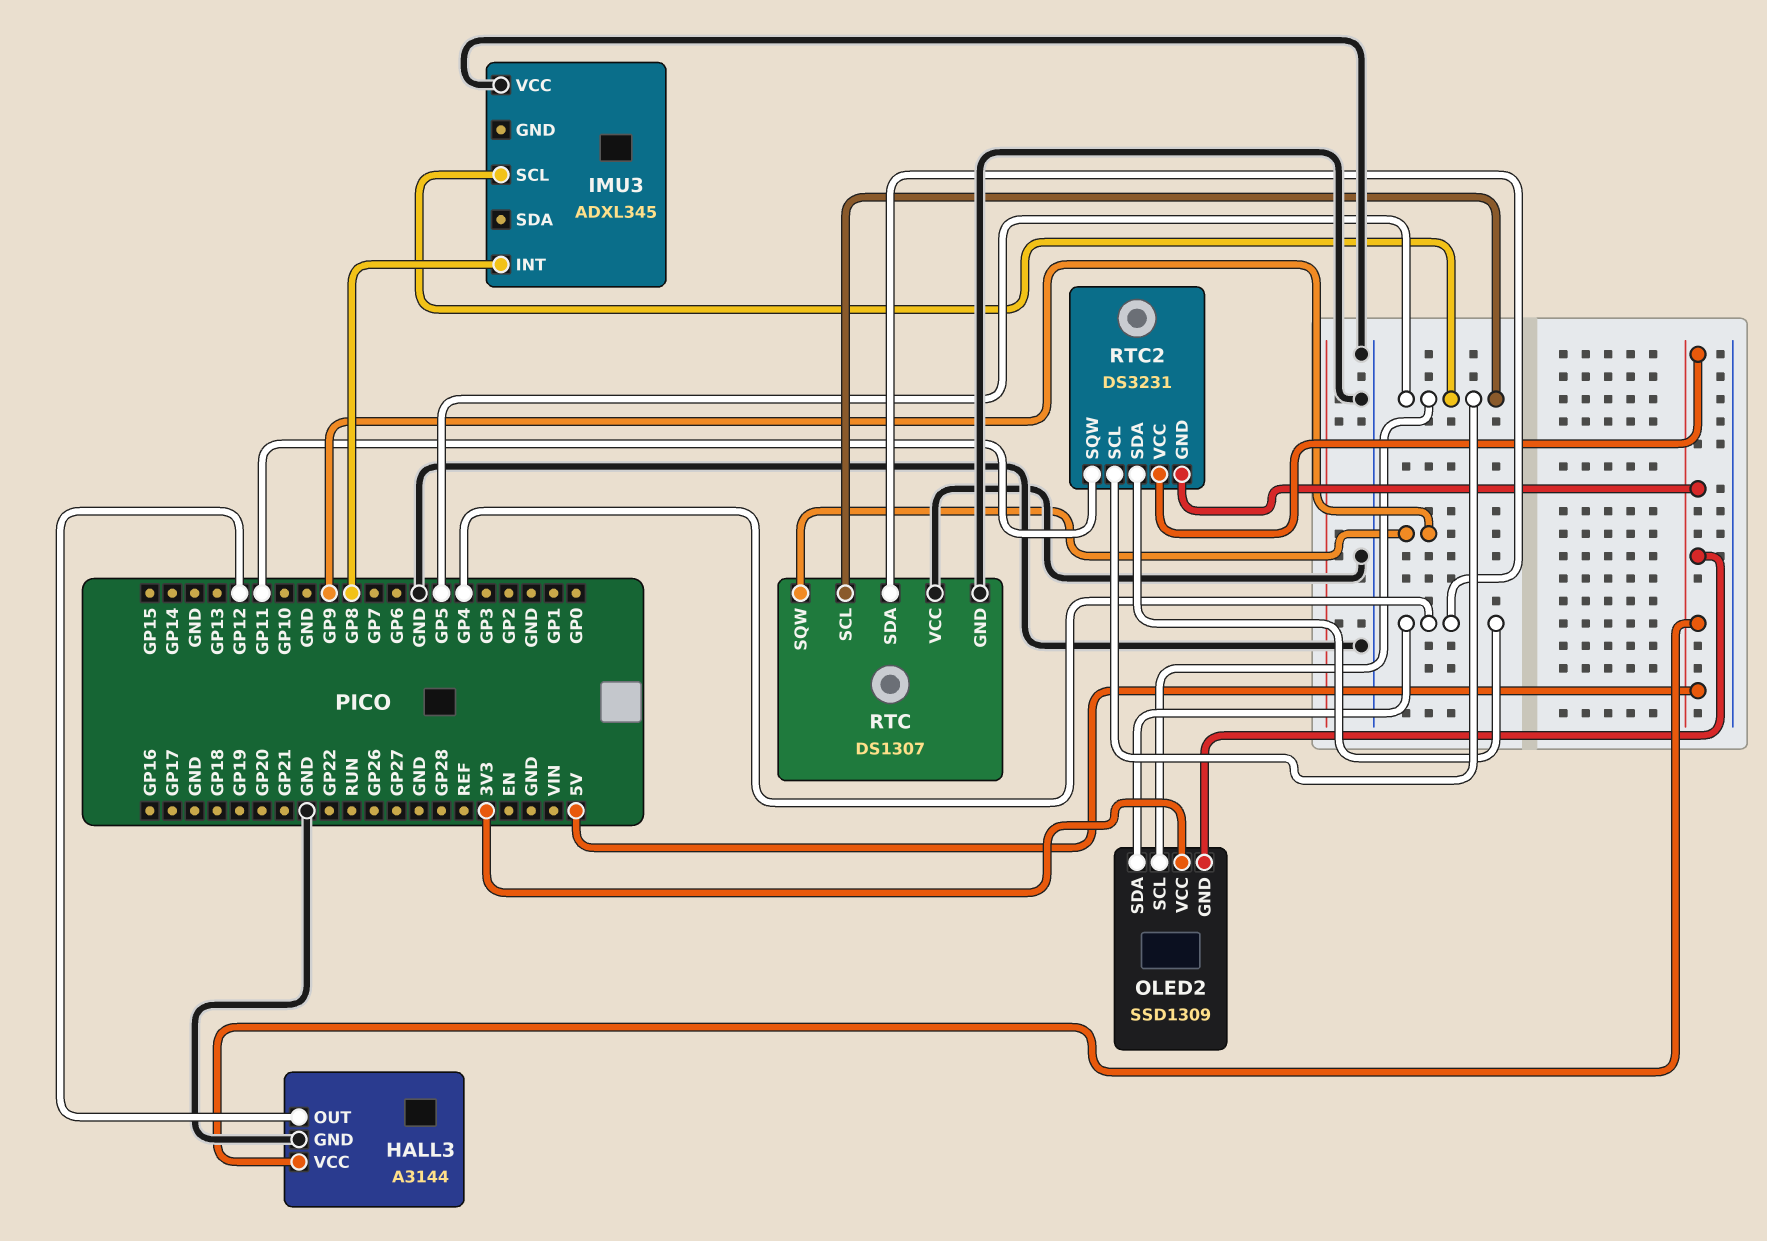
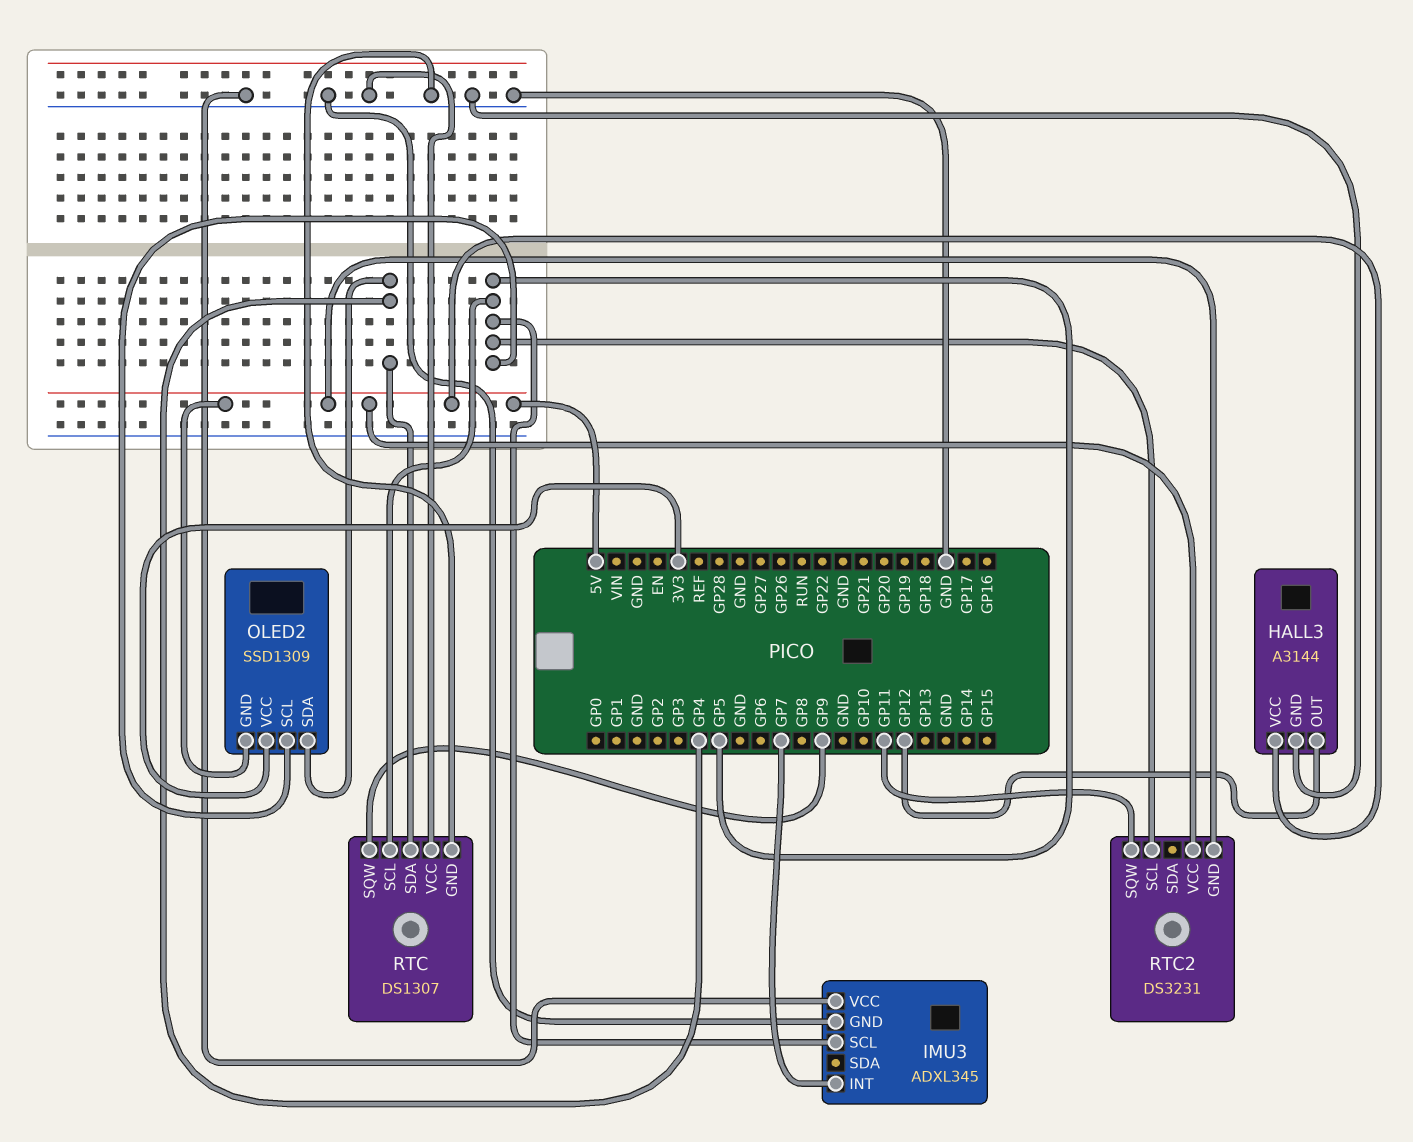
IMU3 pin GND: none -> GND
IMU3 pin INT: GP8 -> GP7
RTC2 pin SDA: GP4 -> none

